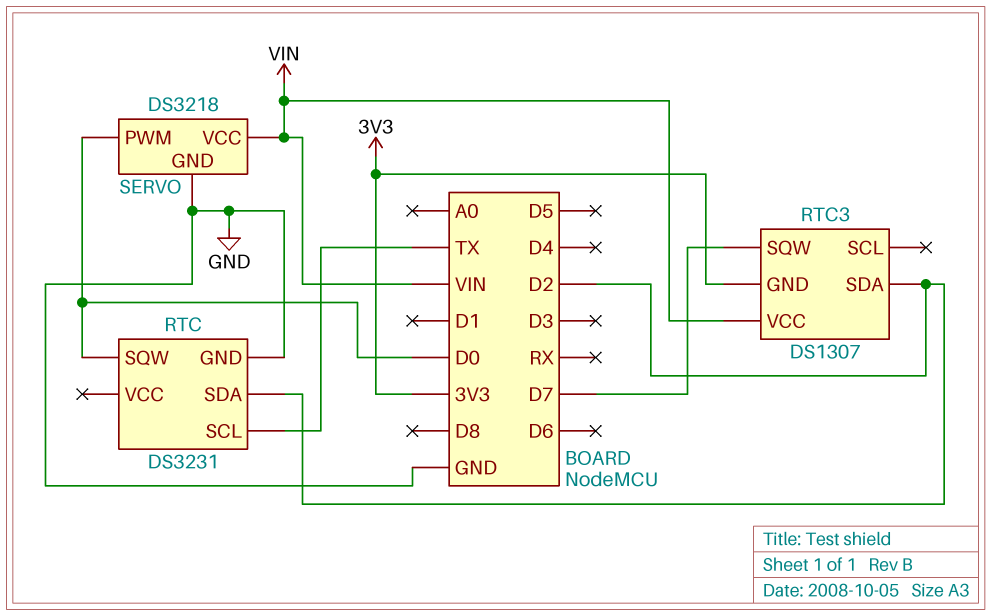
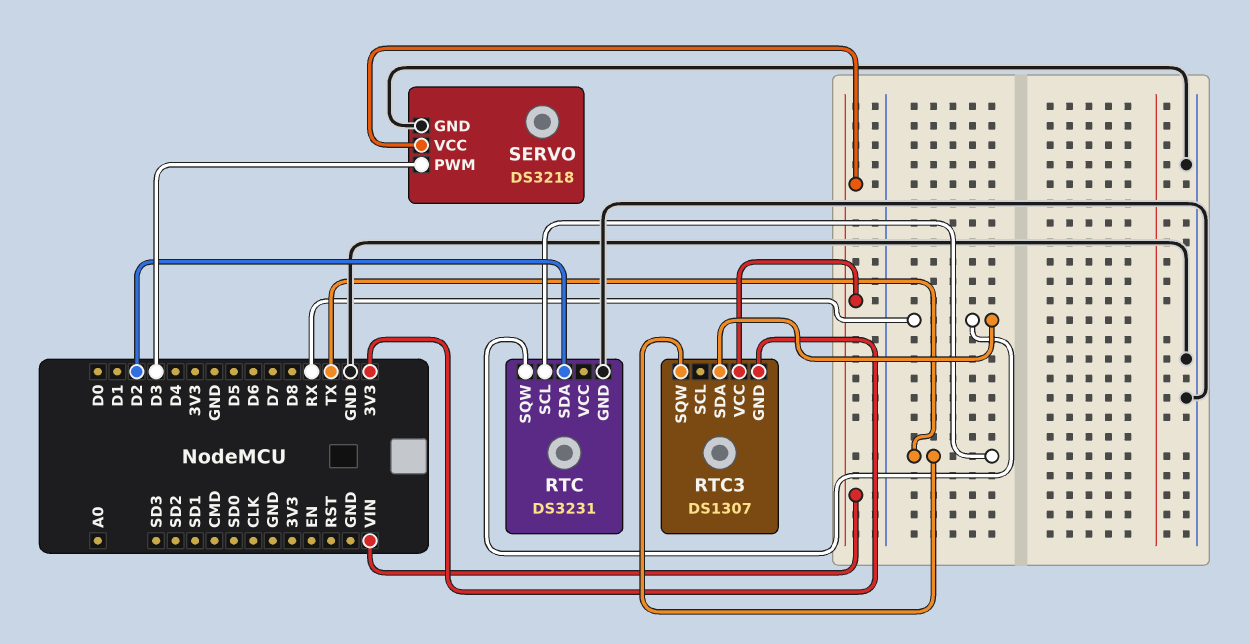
RTC pin SQW: D0 -> RX
RTC3 pin SDA: D2 -> RX
RTC3 pin SQW: D7 -> TX
SERVO pin PWM: D0 -> D3

